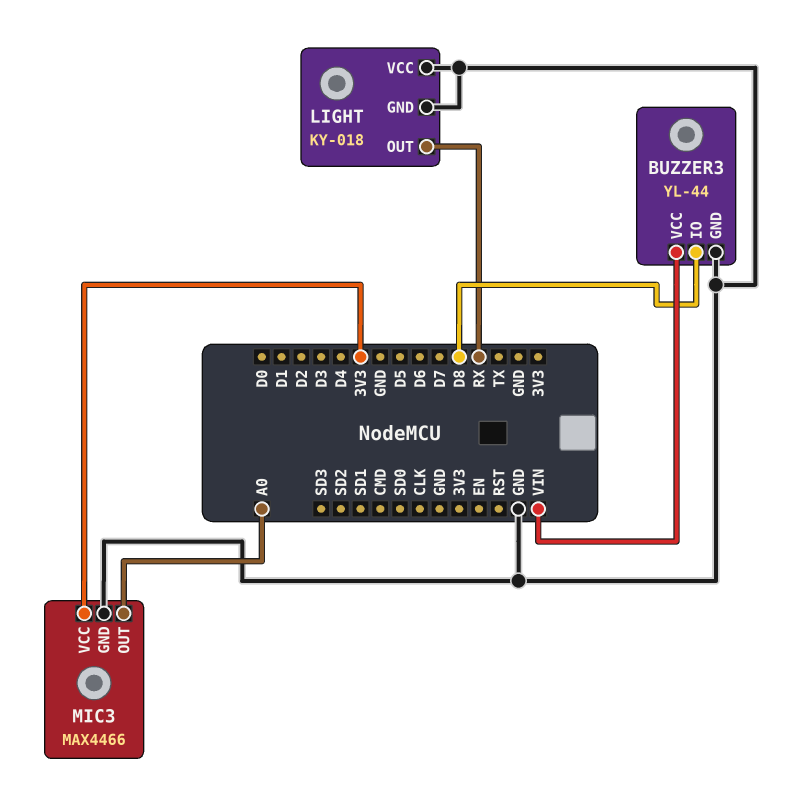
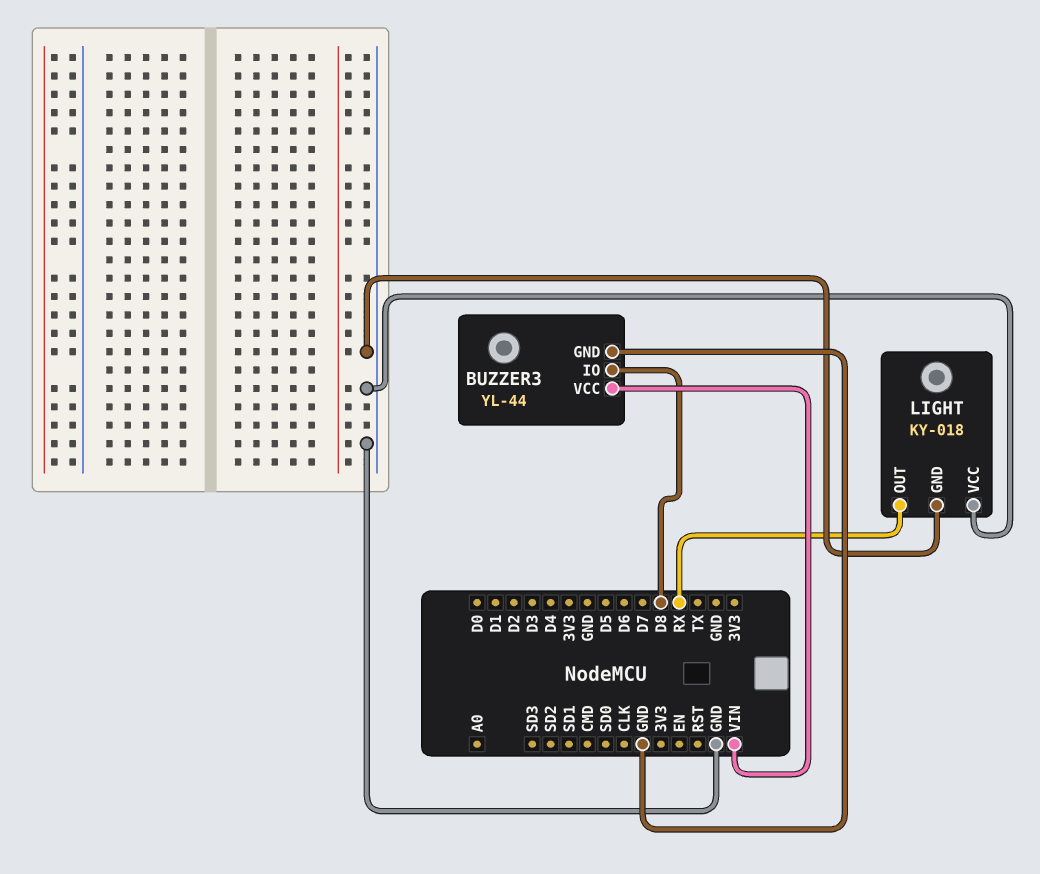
MIC3: MAX4466 -> none
MIC3 pin GND: GND -> none
MIC3 pin OUT: A0 -> none
MIC3 pin VCC: 3V3 -> none

